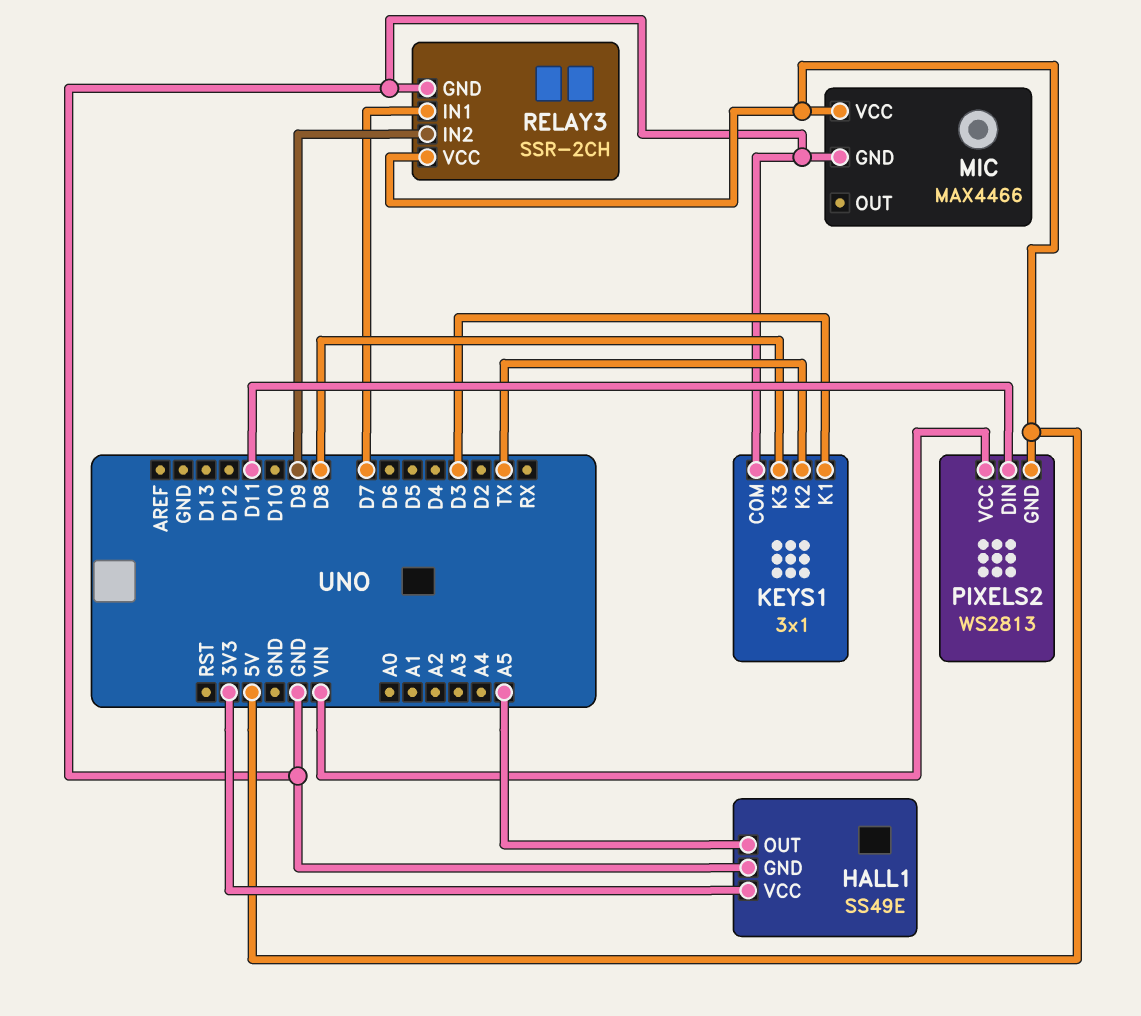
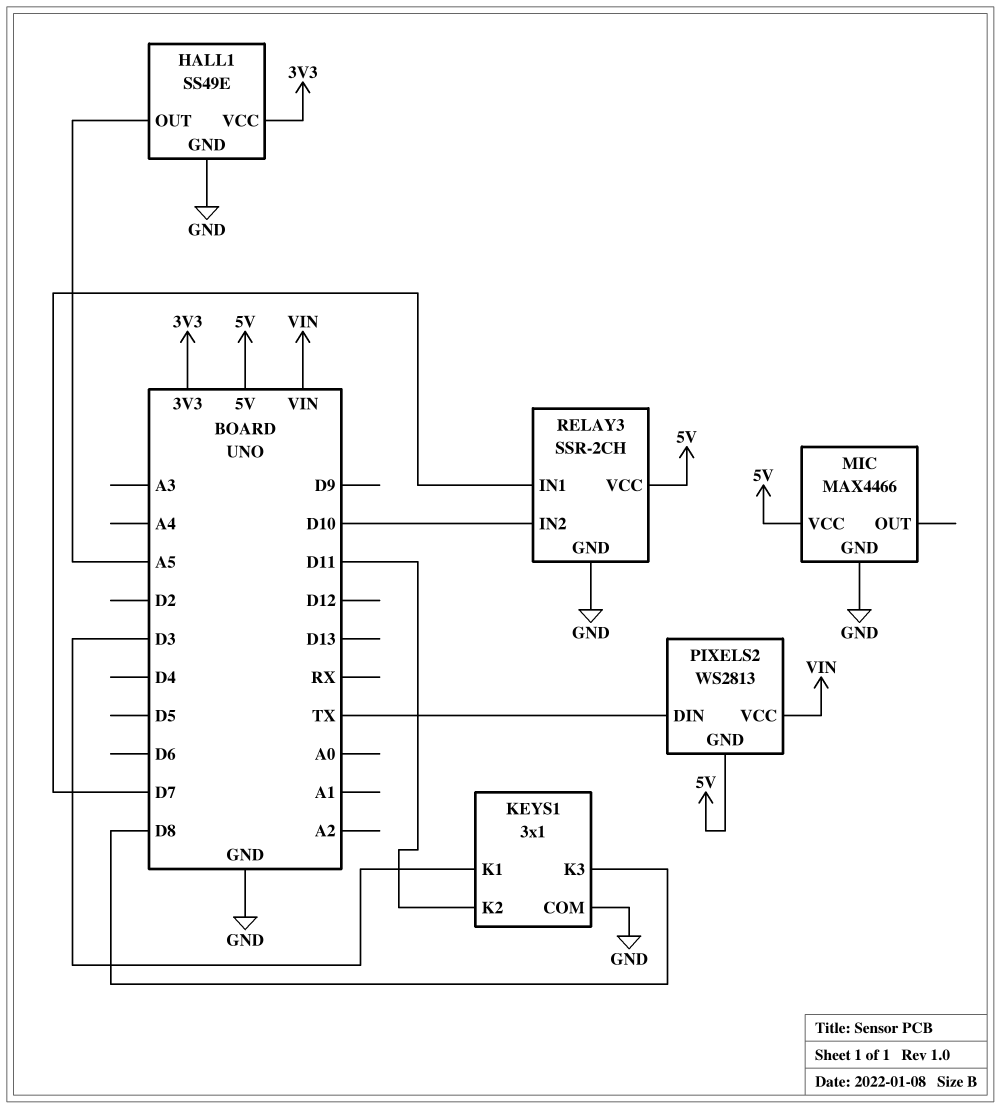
KEYS1 pin K2: TX -> D11
PIXELS2 pin DIN: D11 -> TX
RELAY3 pin IN2: D9 -> D10

